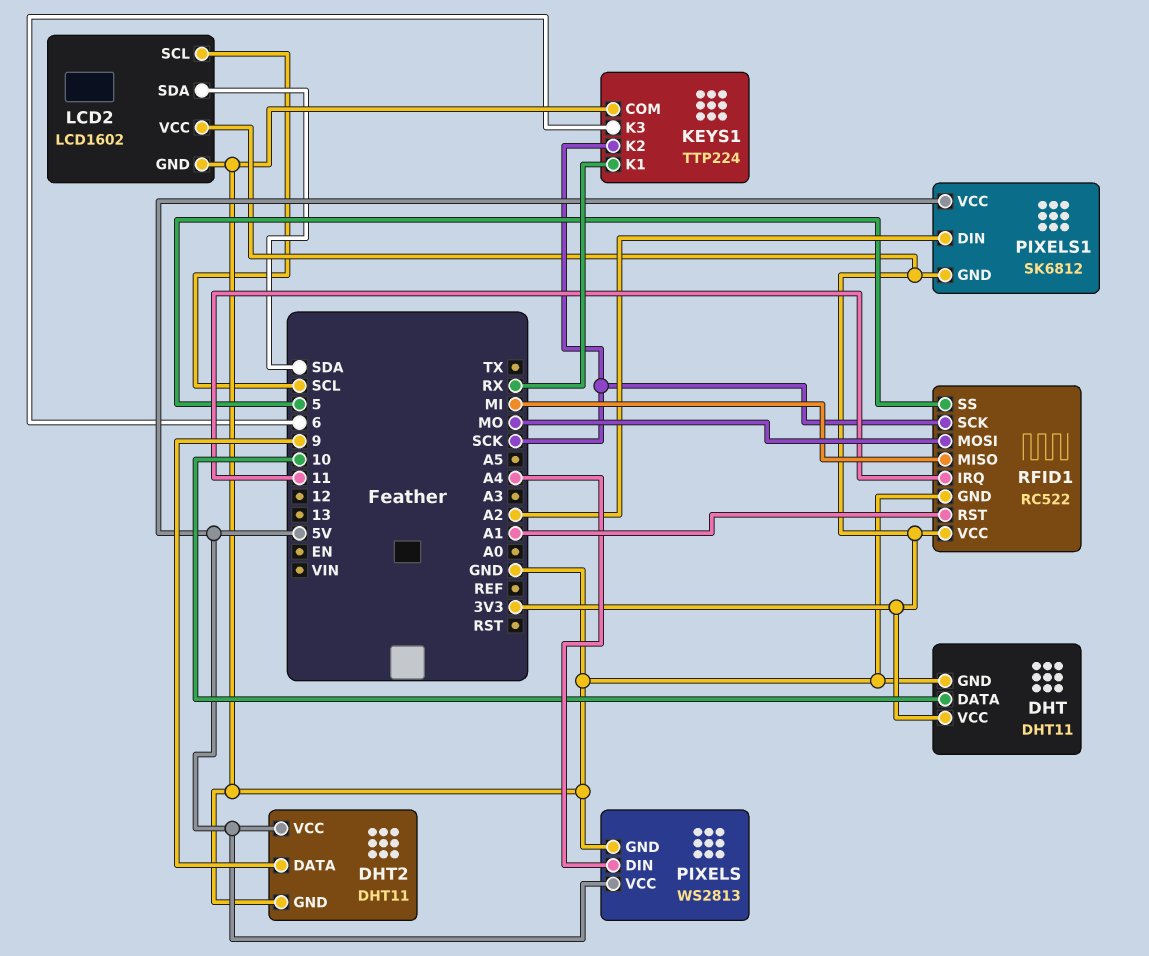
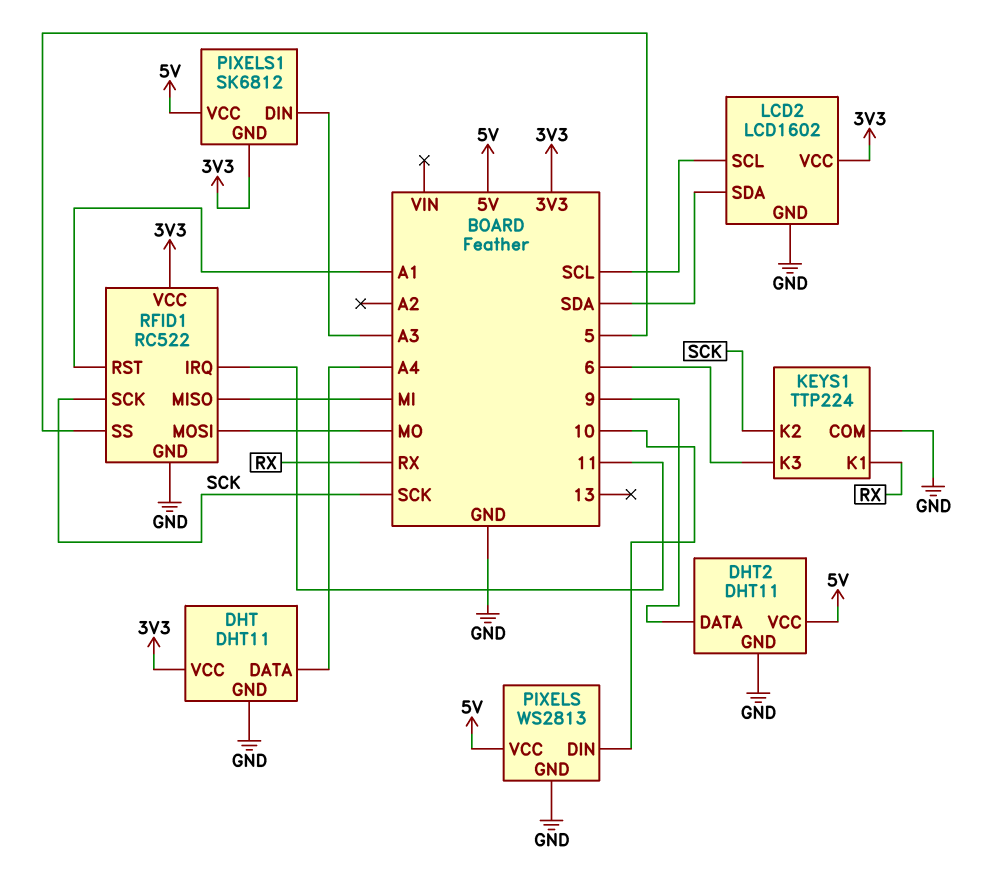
DHT pin DATA: 10 -> A4
PIXELS pin DIN: A4 -> 10
PIXELS1 pin DIN: A2 -> A3

